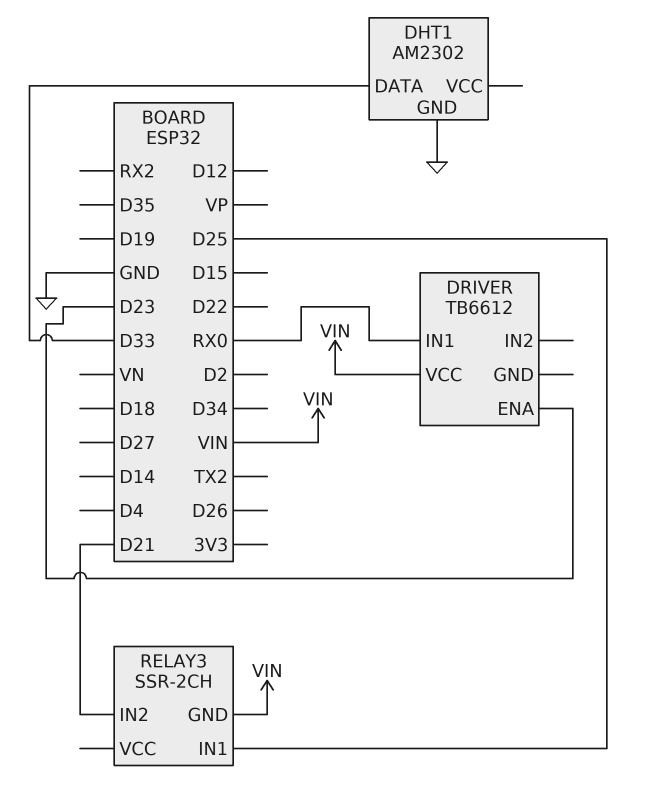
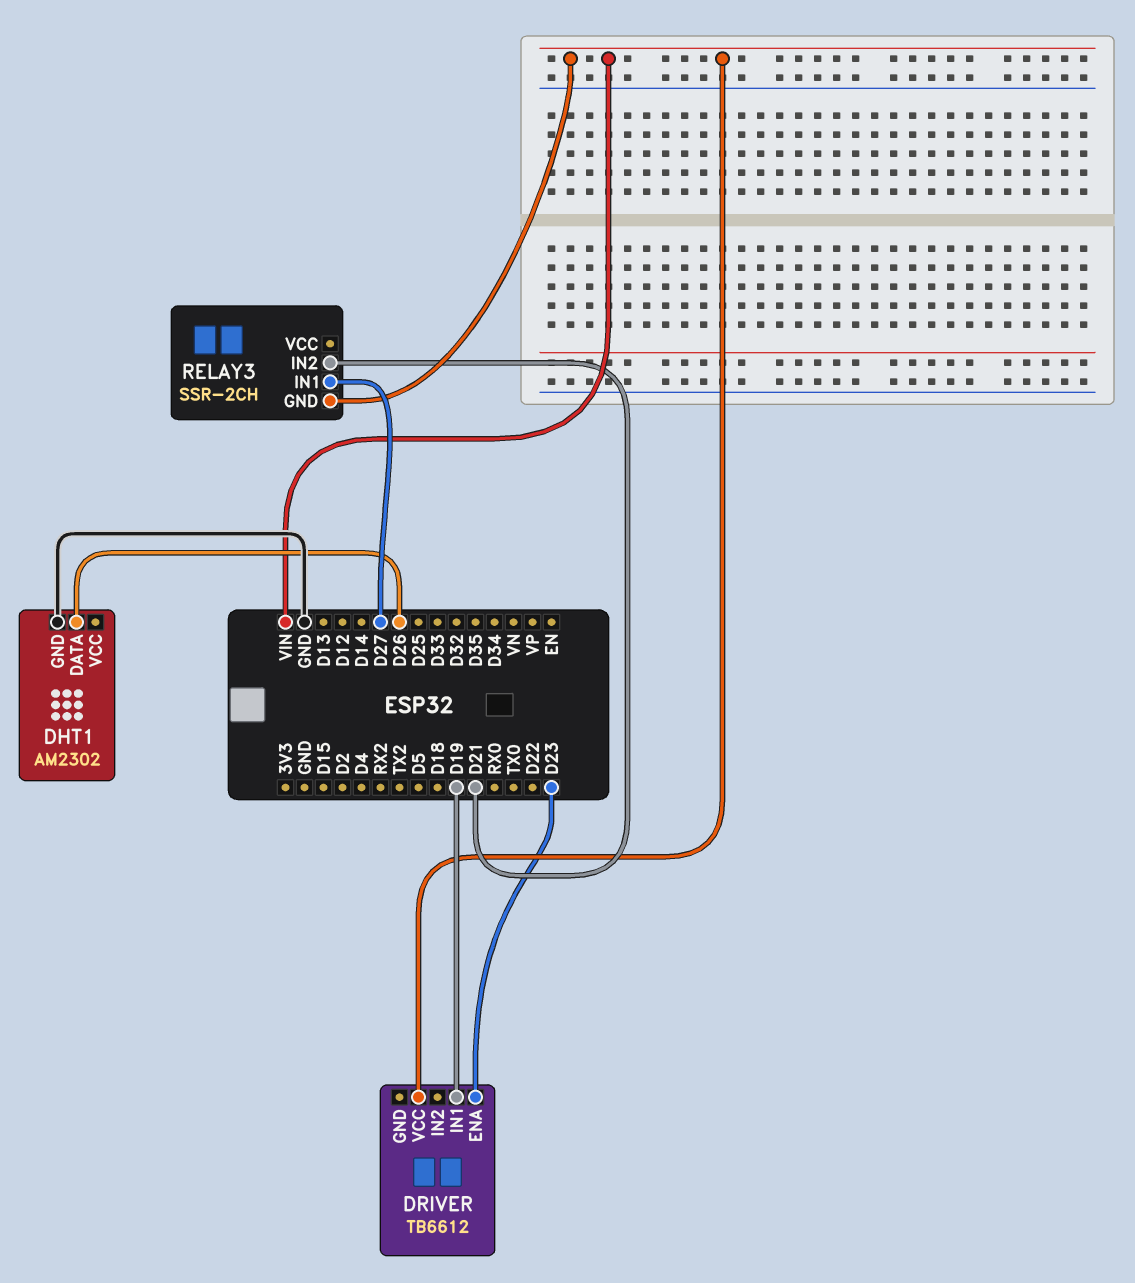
DHT1 pin DATA: D33 -> D26
DRIVER pin IN1: RX0 -> D19
RELAY3 pin IN1: D25 -> D27

